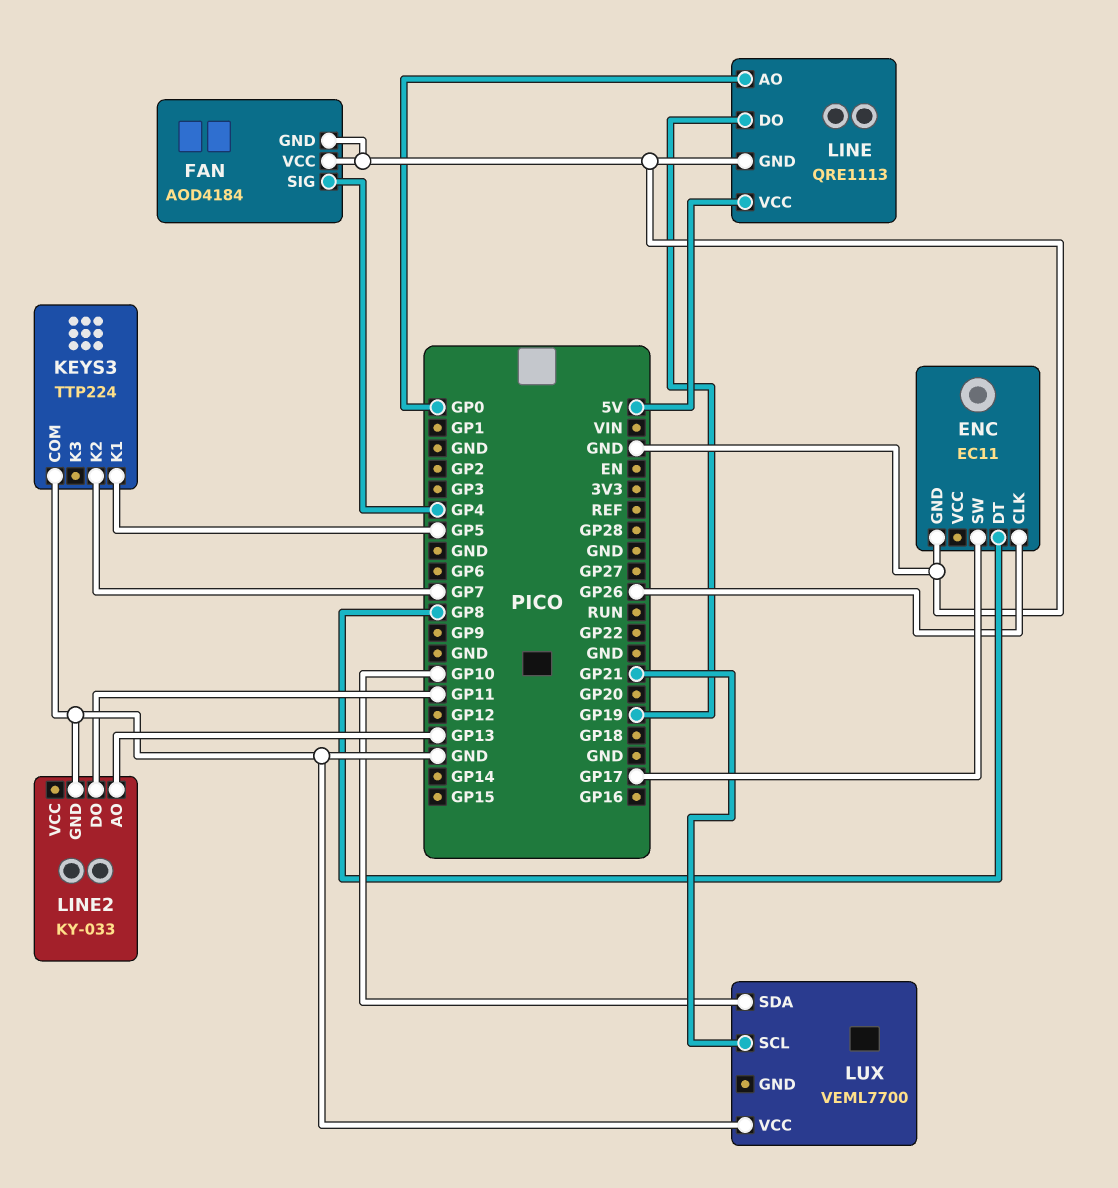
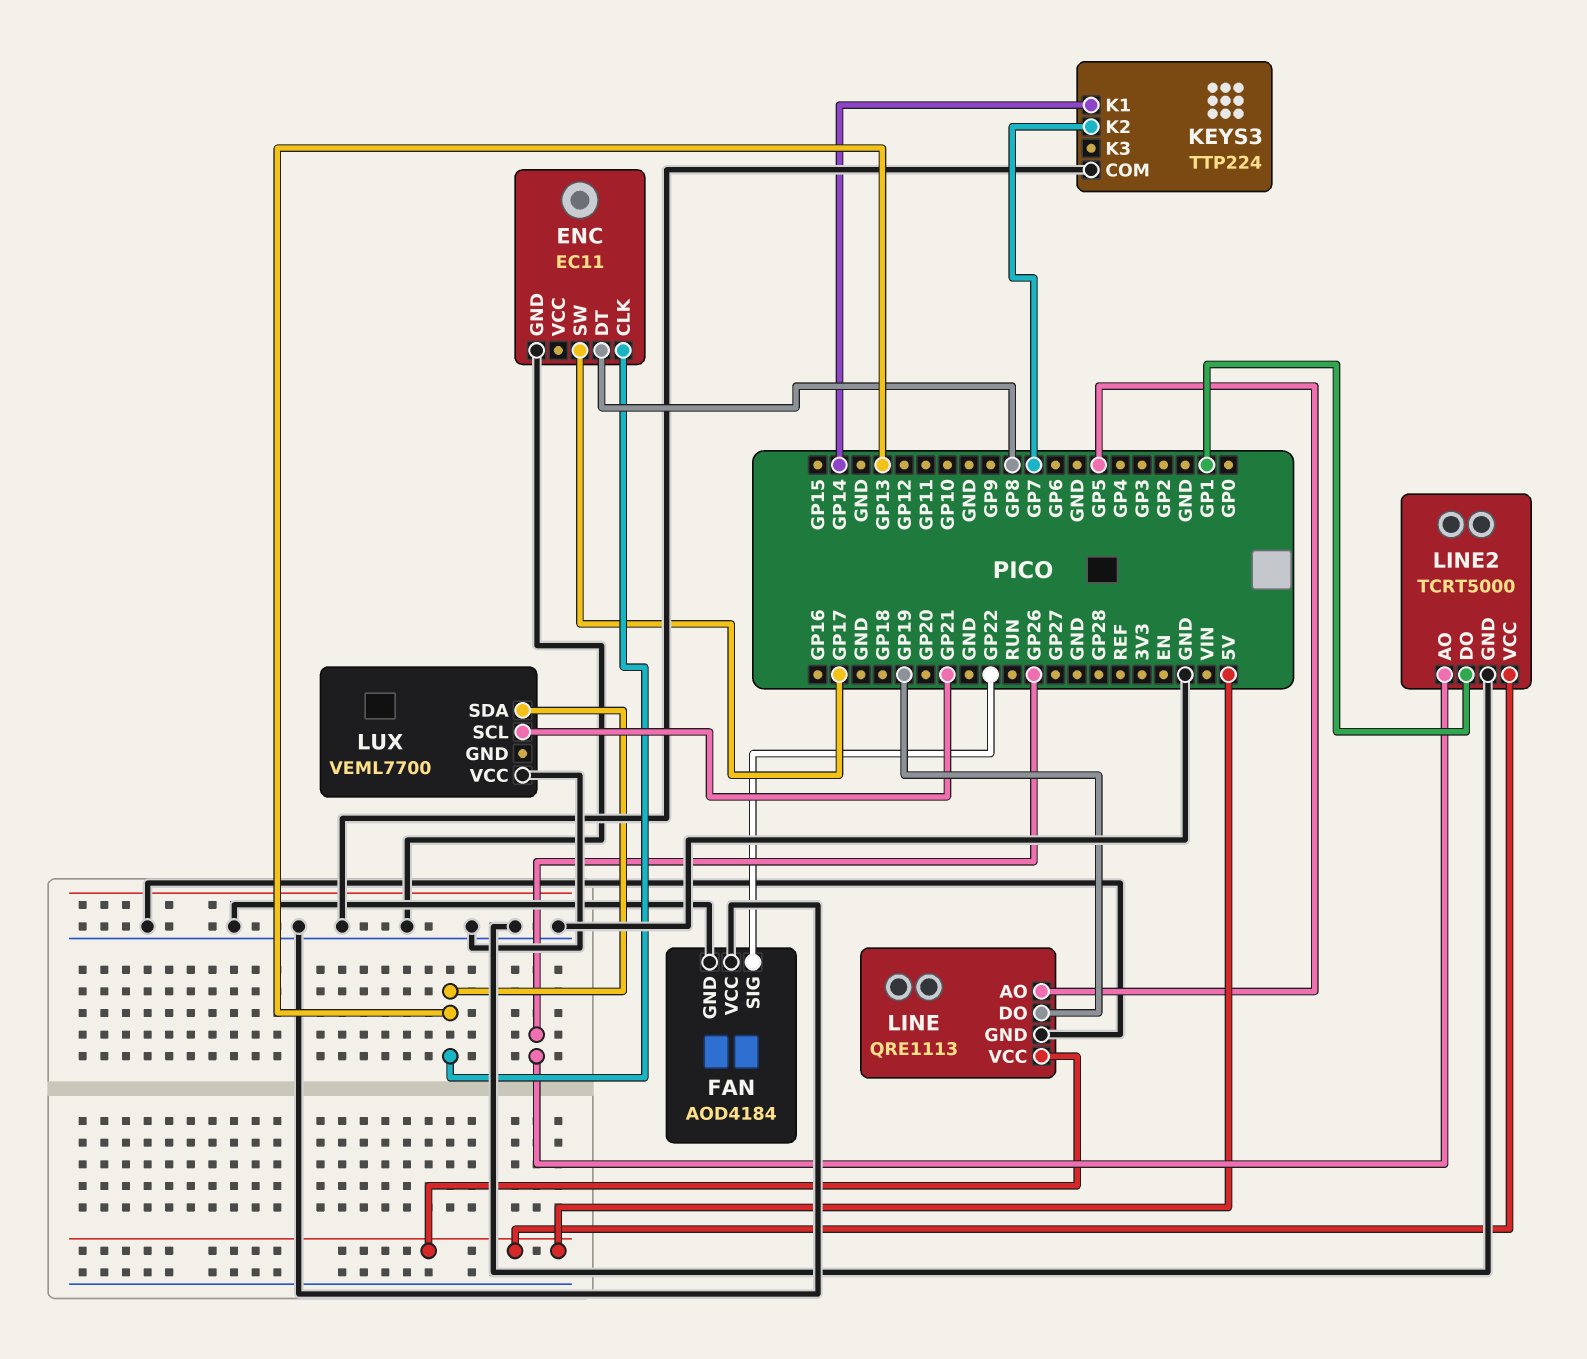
ENC pin CLK: GP26 -> GP13
FAN pin SIG: GP4 -> GP22
KEYS3 pin K1: GP5 -> GP14
LINE pin AO: GP0 -> GP5
LINE2: KY-033 -> TCRT5000
LINE2 pin AO: GP13 -> GP26
LINE2 pin DO: GP11 -> GP1
LINE2 pin VCC: none -> 5V
LUX pin SDA: GP10 -> GP13

